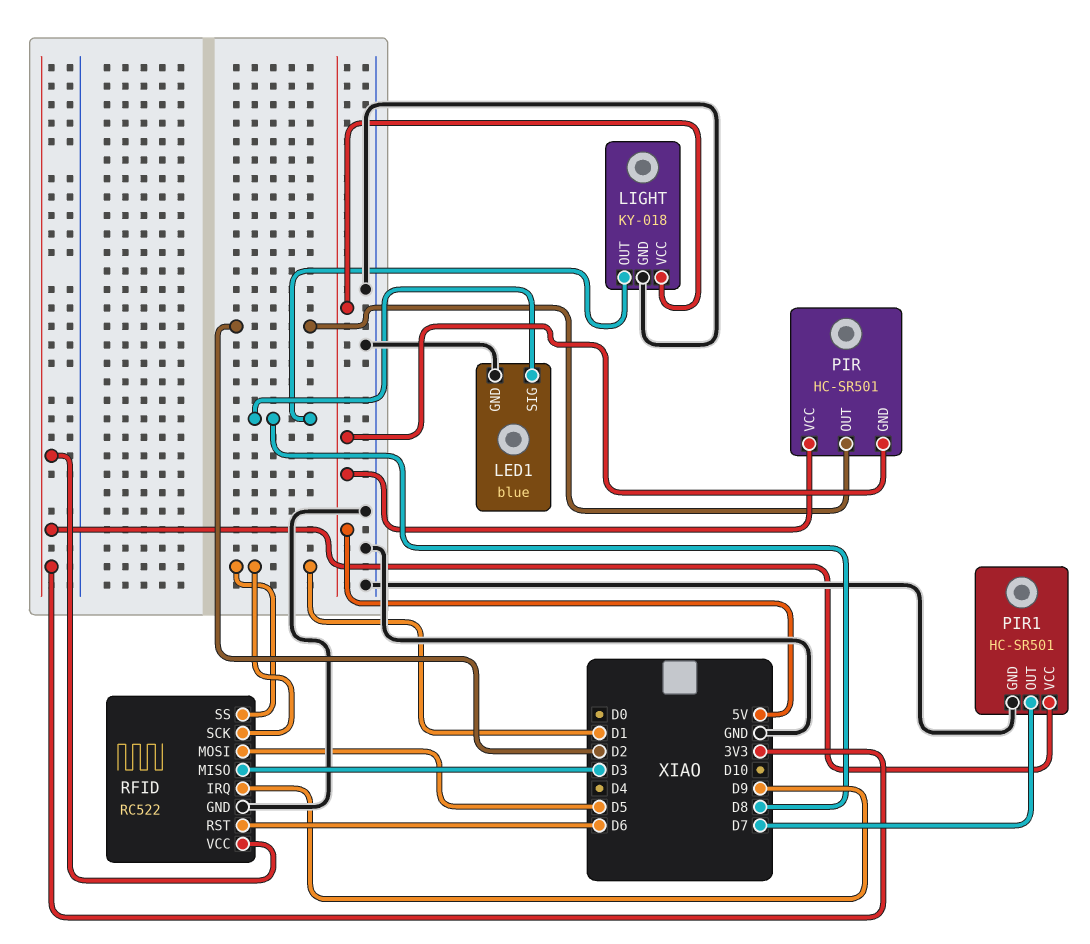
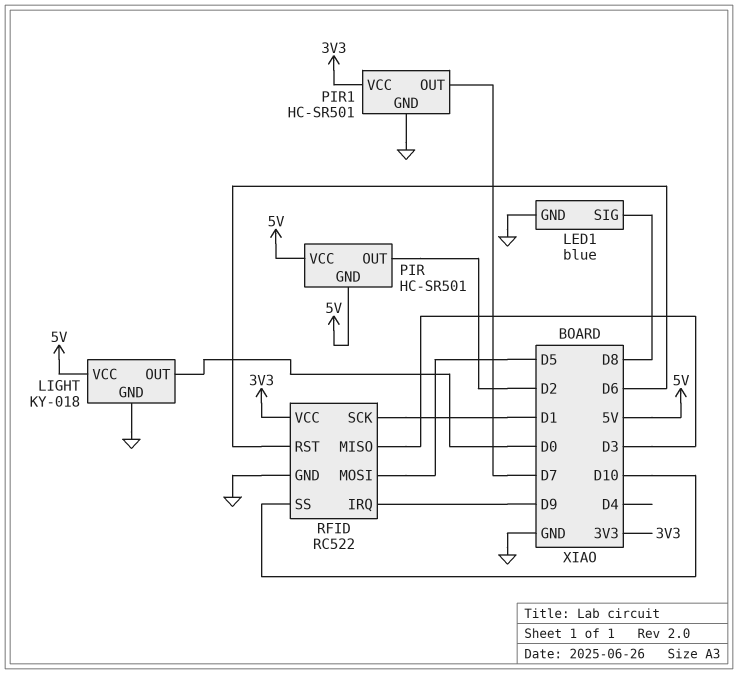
LIGHT pin OUT: D8 -> D0
RFID pin SS: D1 -> D10

